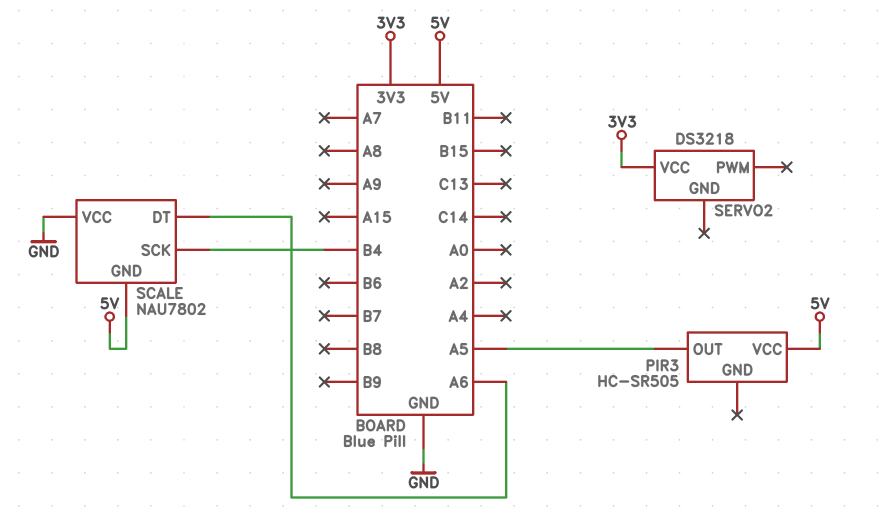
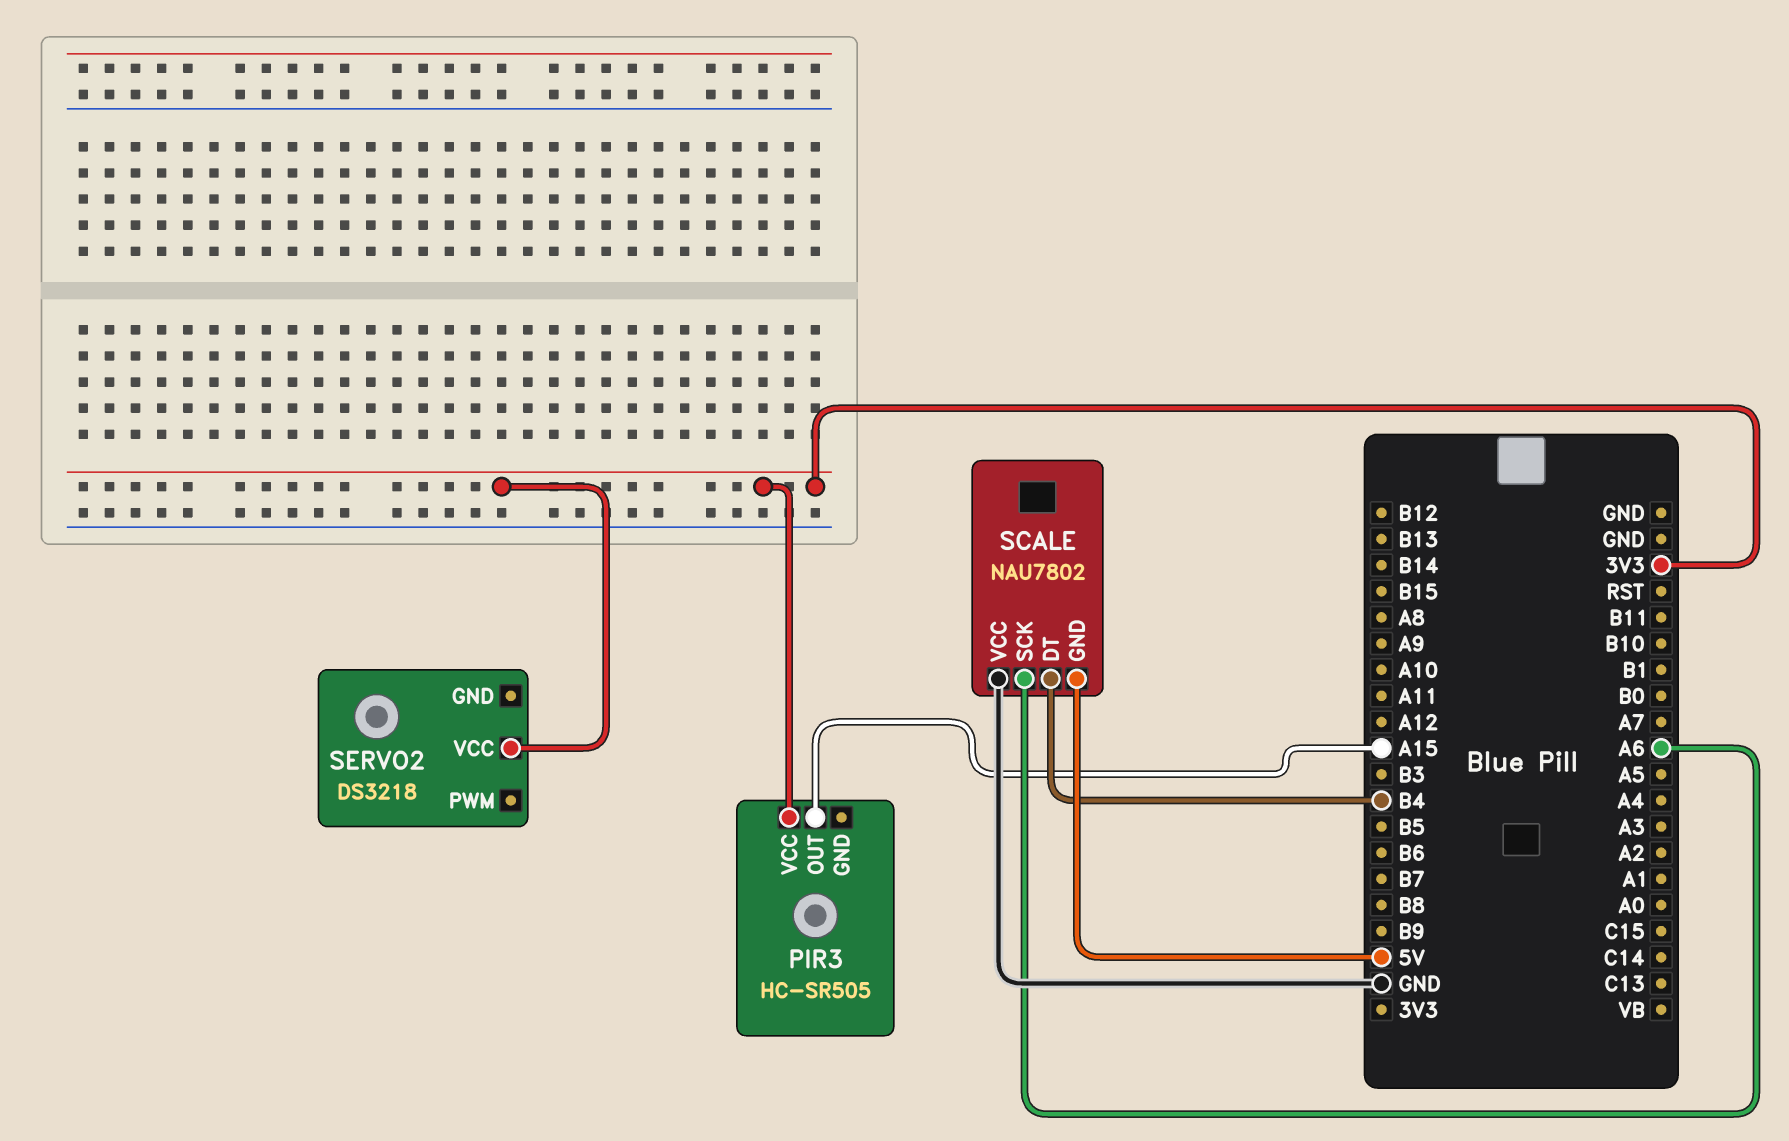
PIR3 pin OUT: A5 -> A15
PIR3 pin VCC: 5V -> 3V3
SCALE pin DT: A6 -> B4
SCALE pin SCK: B4 -> A6

